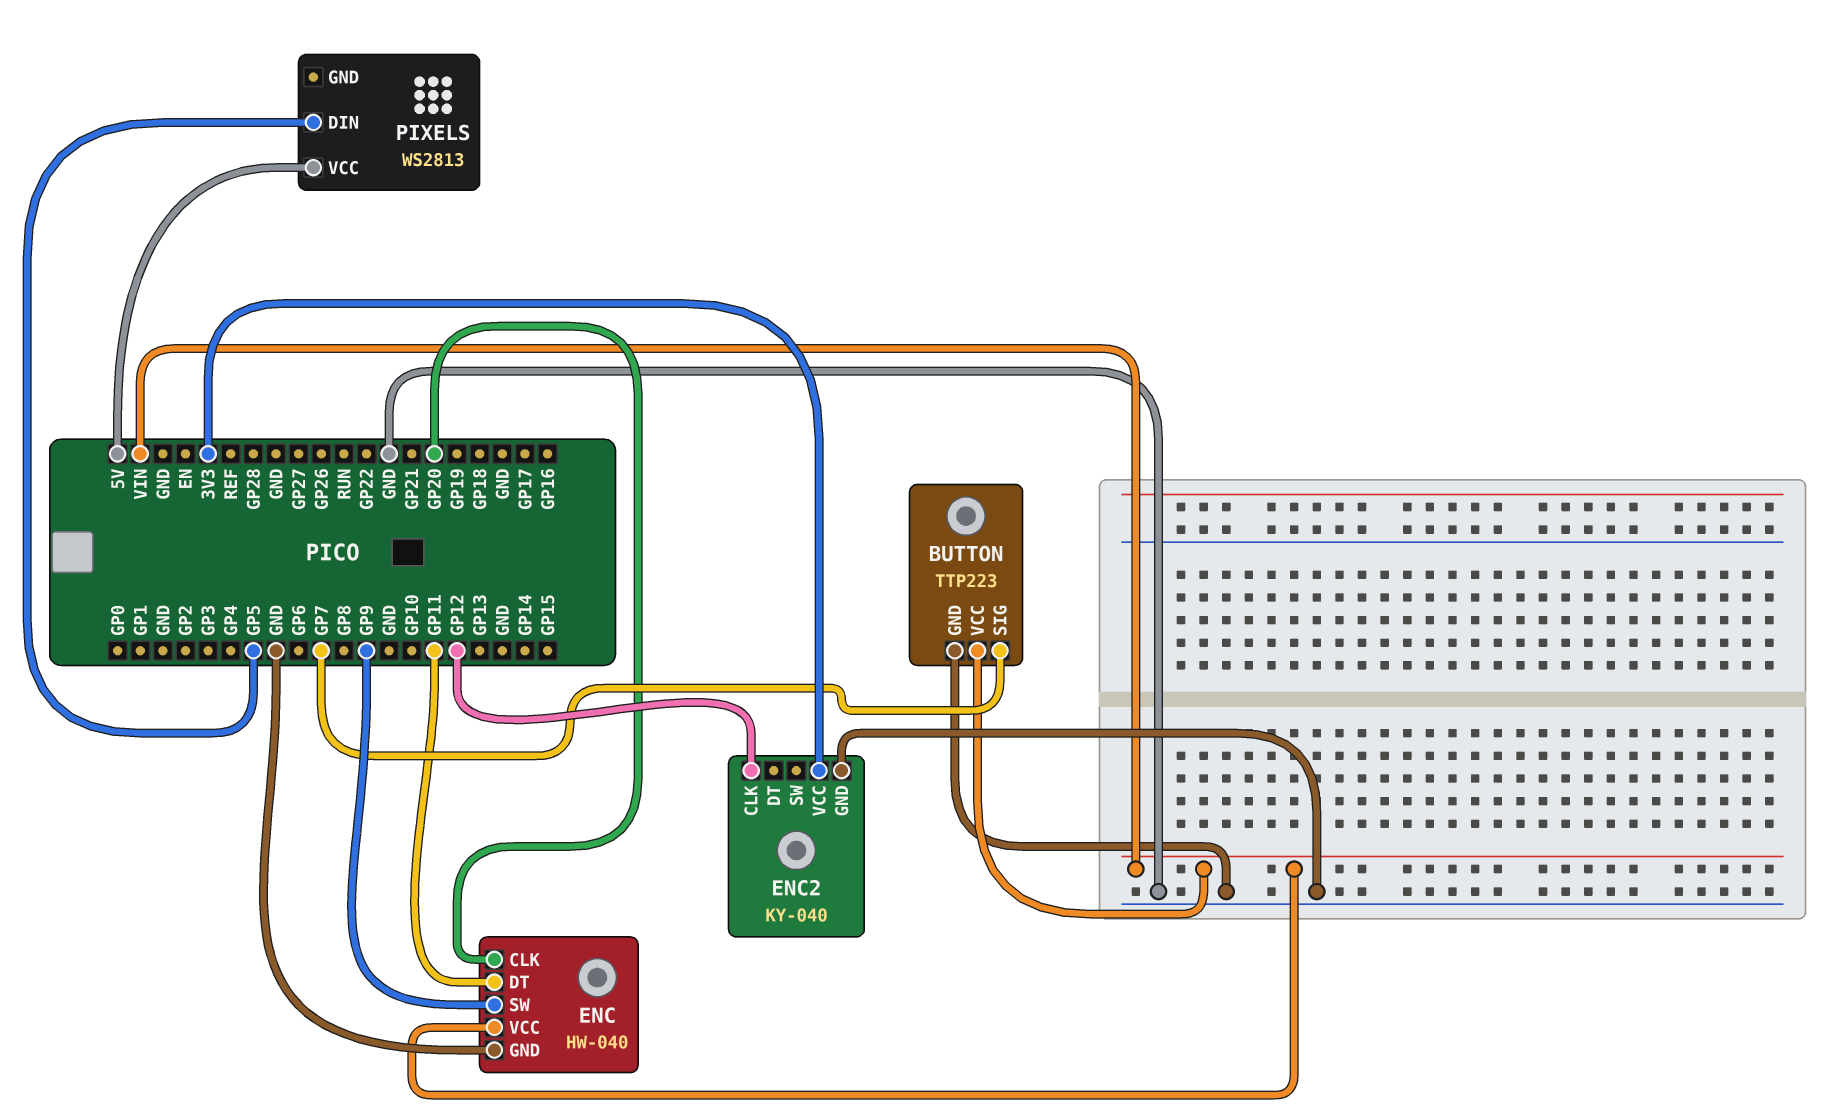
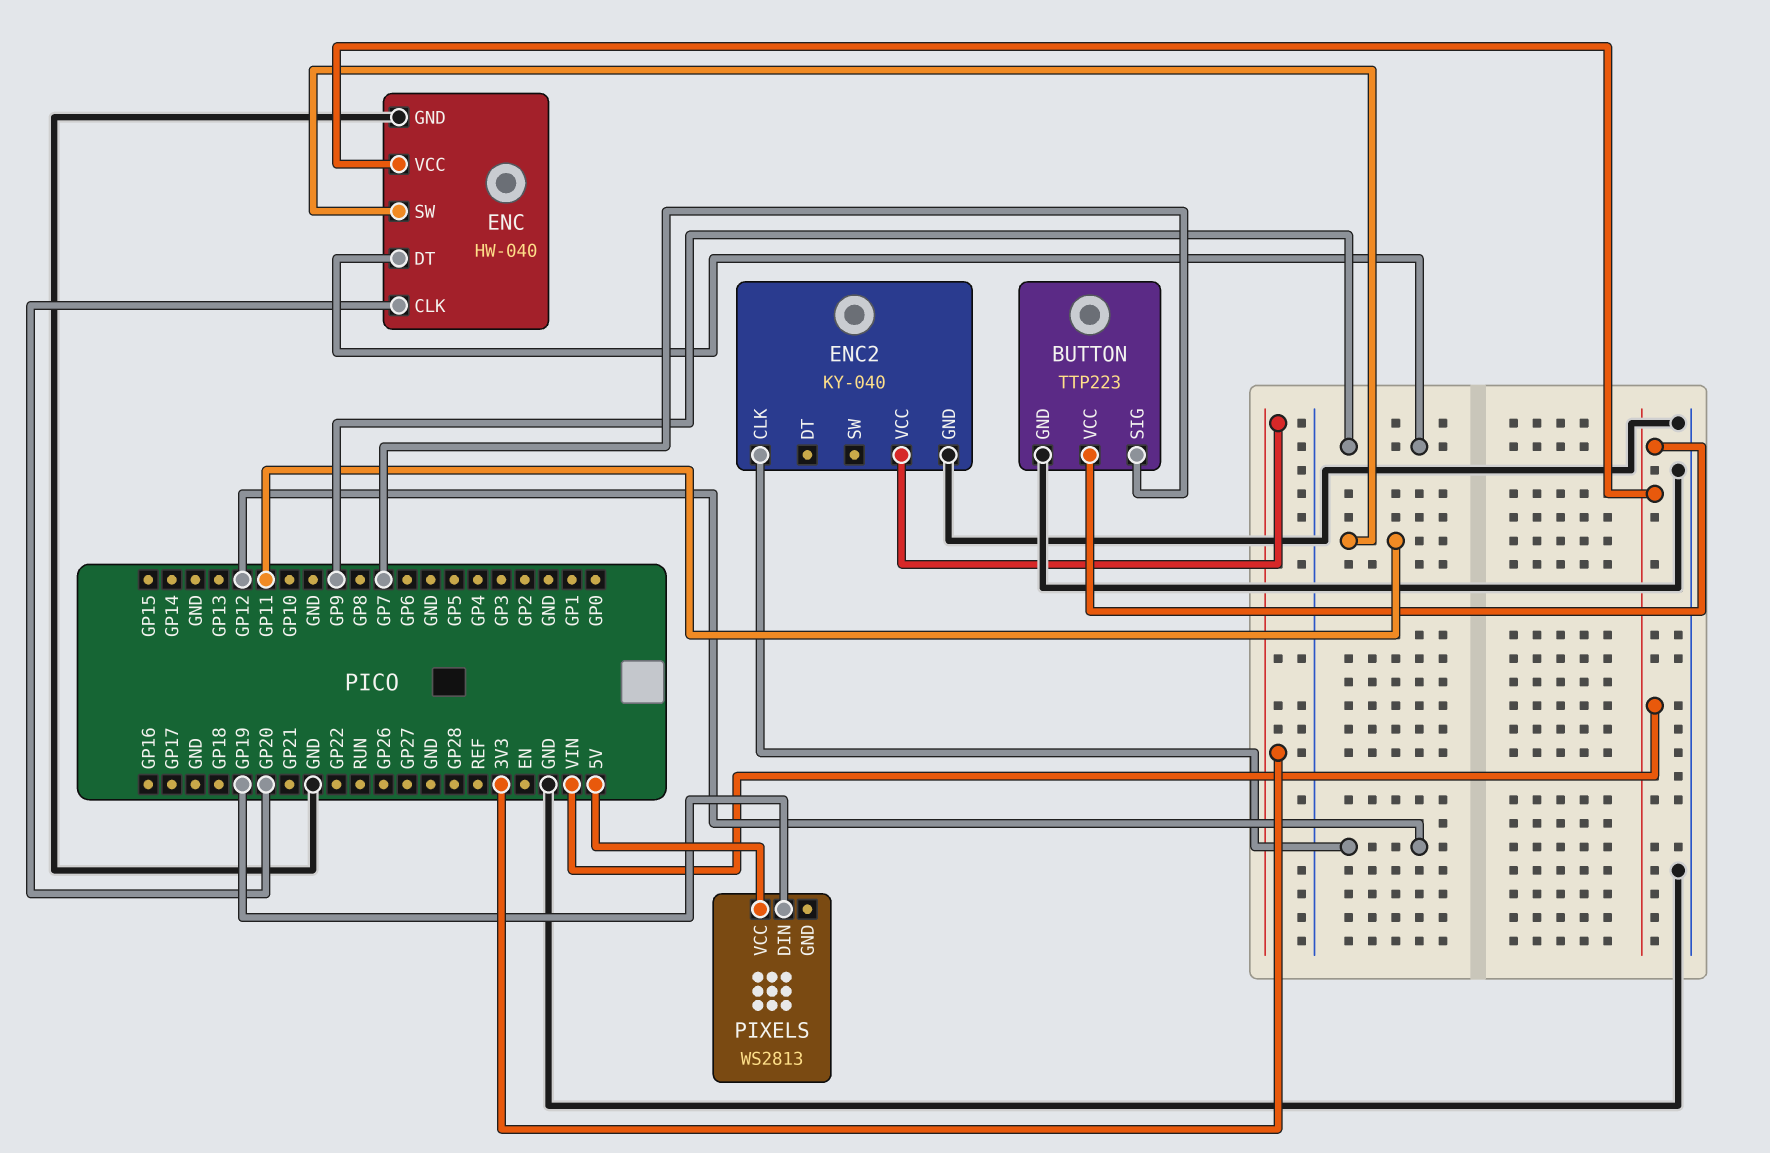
ENC pin DT: GP11 -> GP9
ENC pin SW: GP9 -> GP11
PIXELS pin DIN: GP5 -> GP19

